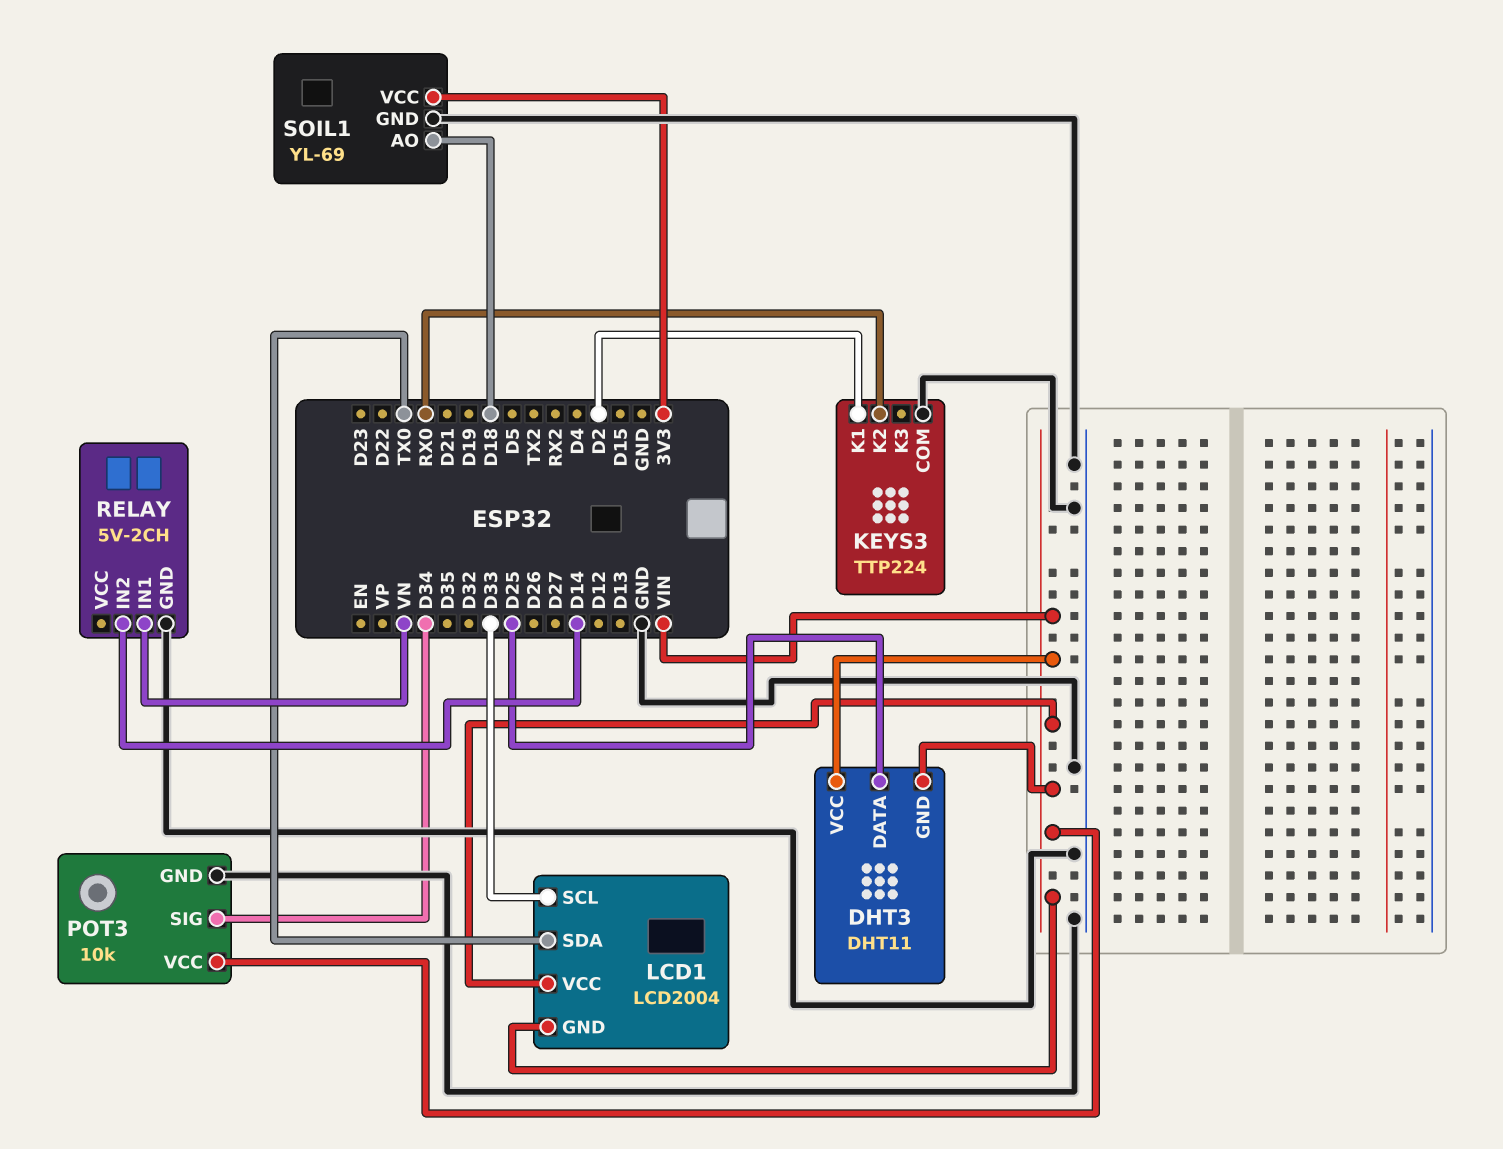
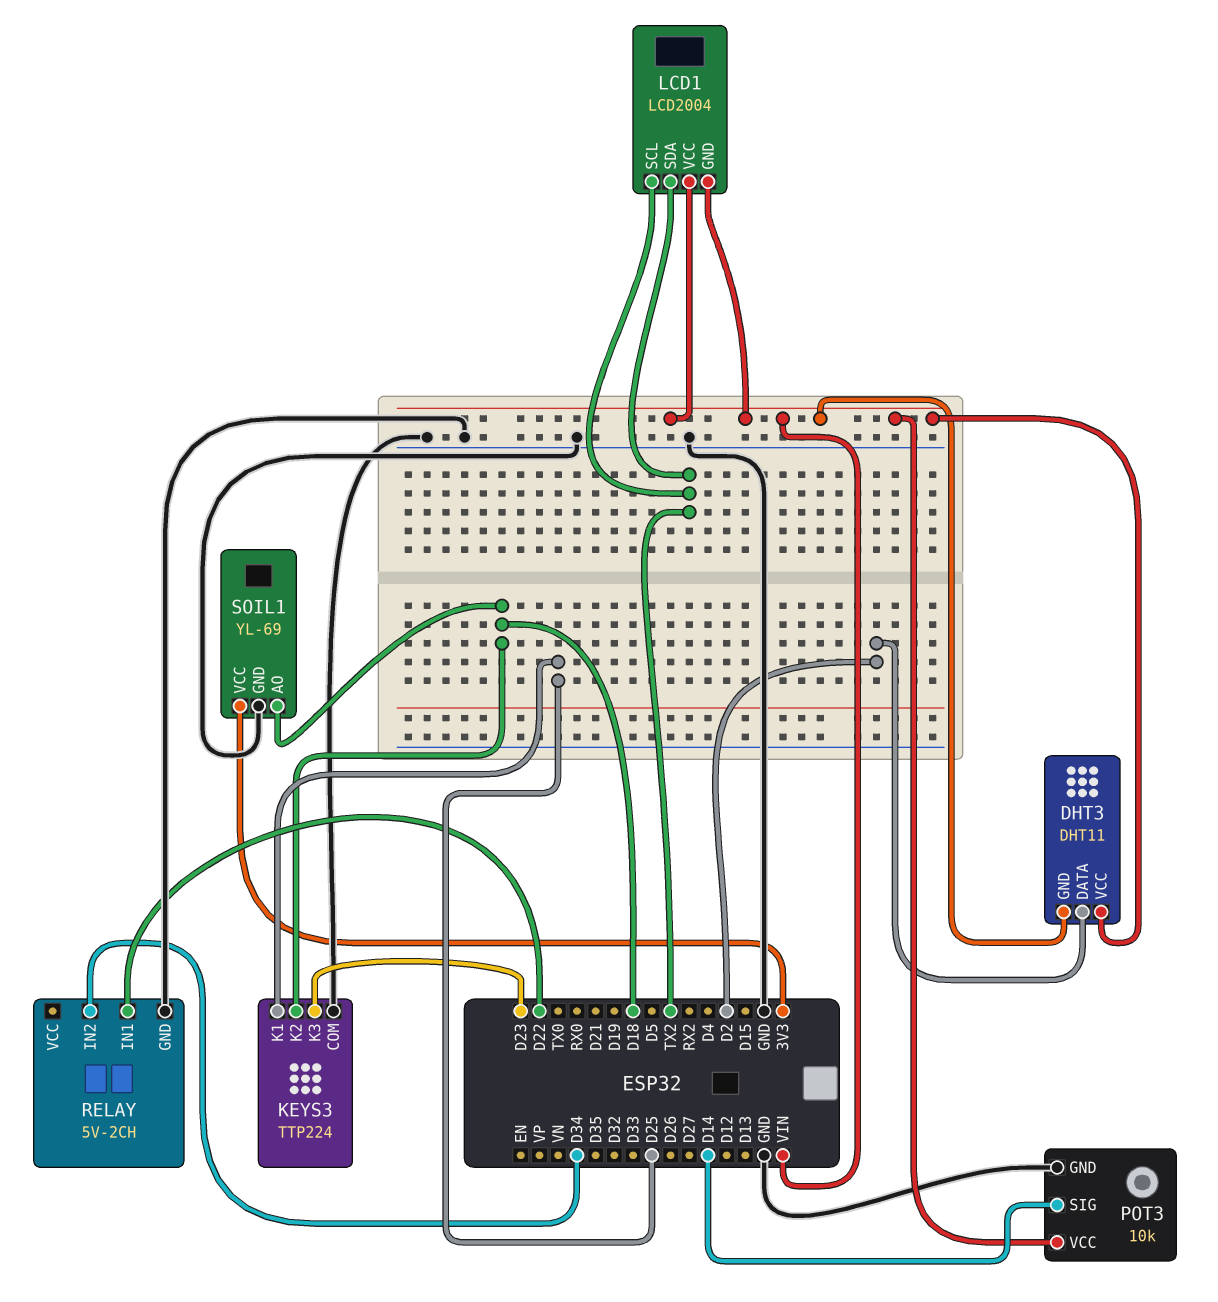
DHT3 pin DATA: D25 -> D2
KEYS3 pin K1: D2 -> D25
KEYS3 pin K2: RX0 -> D18
KEYS3 pin K3: none -> D23
LCD1 pin SCL: D33 -> TX2
LCD1 pin SDA: TX0 -> TX2
POT3 pin SIG: D34 -> D14
RELAY pin IN1: VN -> D22
RELAY pin IN2: D14 -> D34

